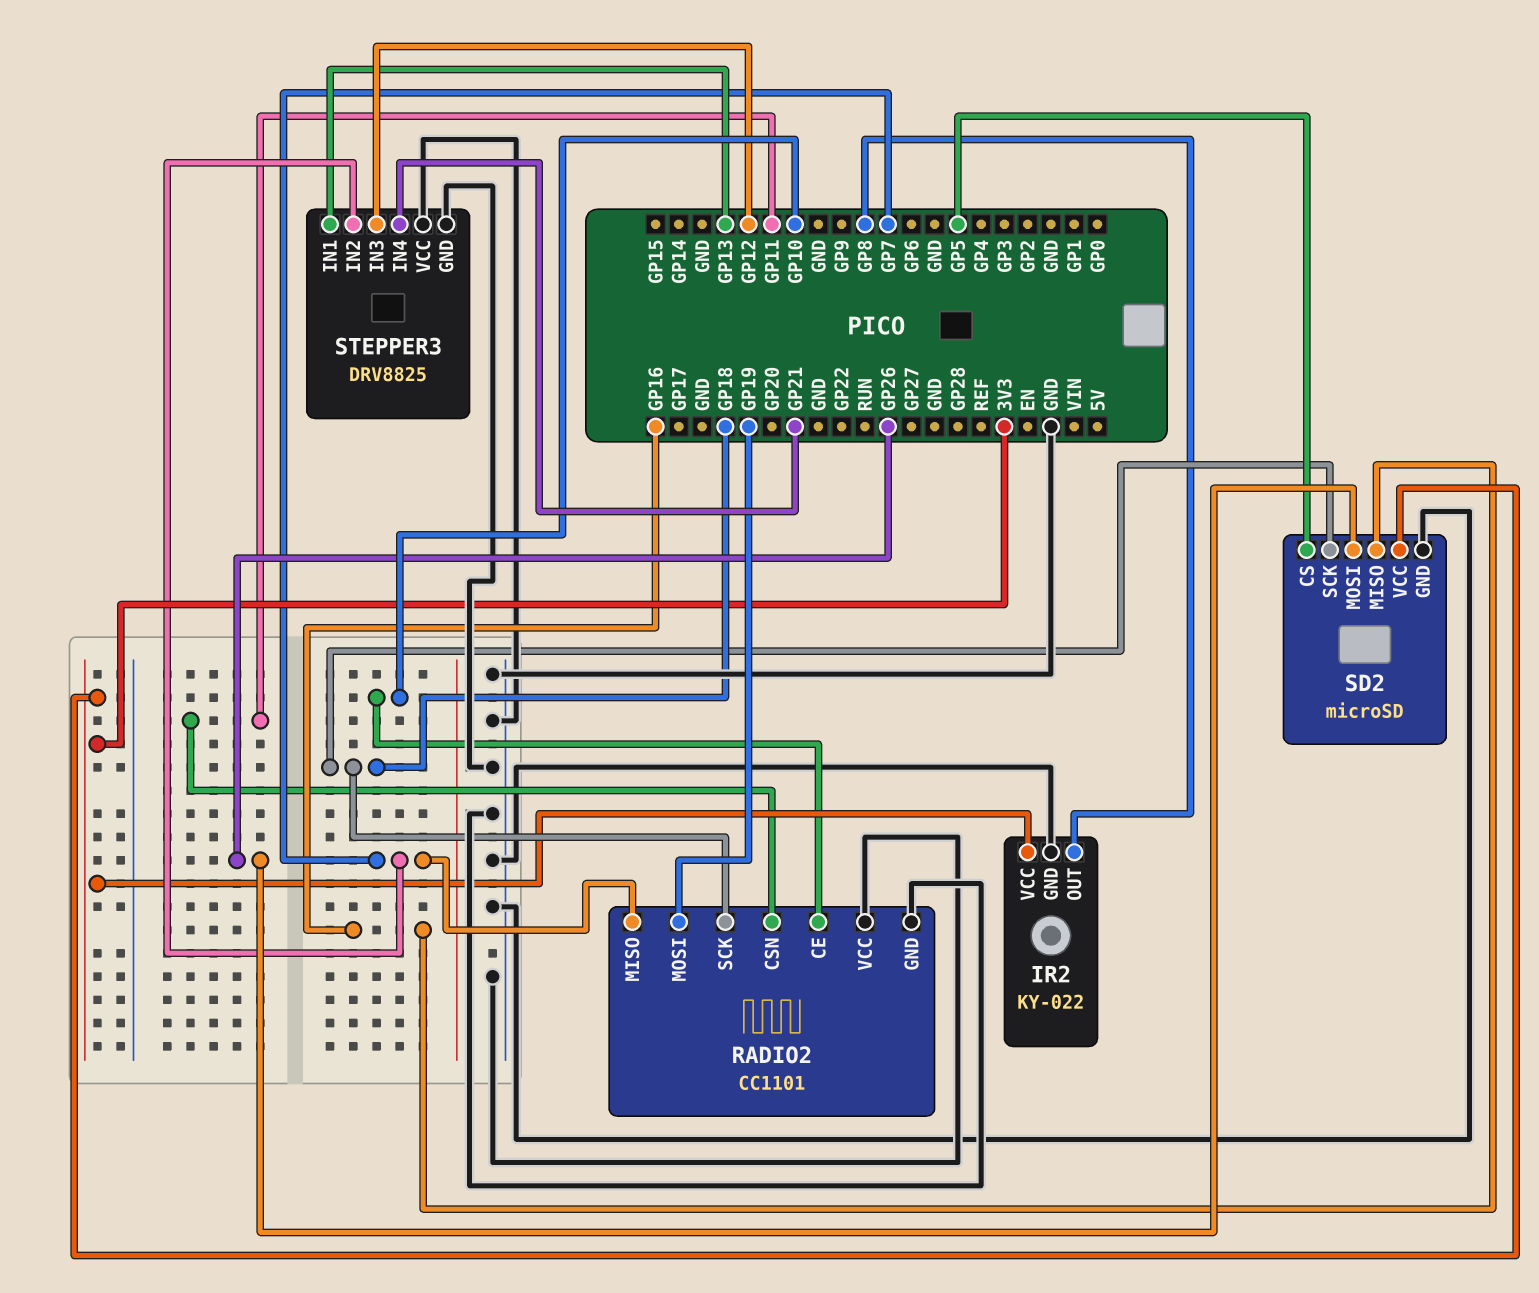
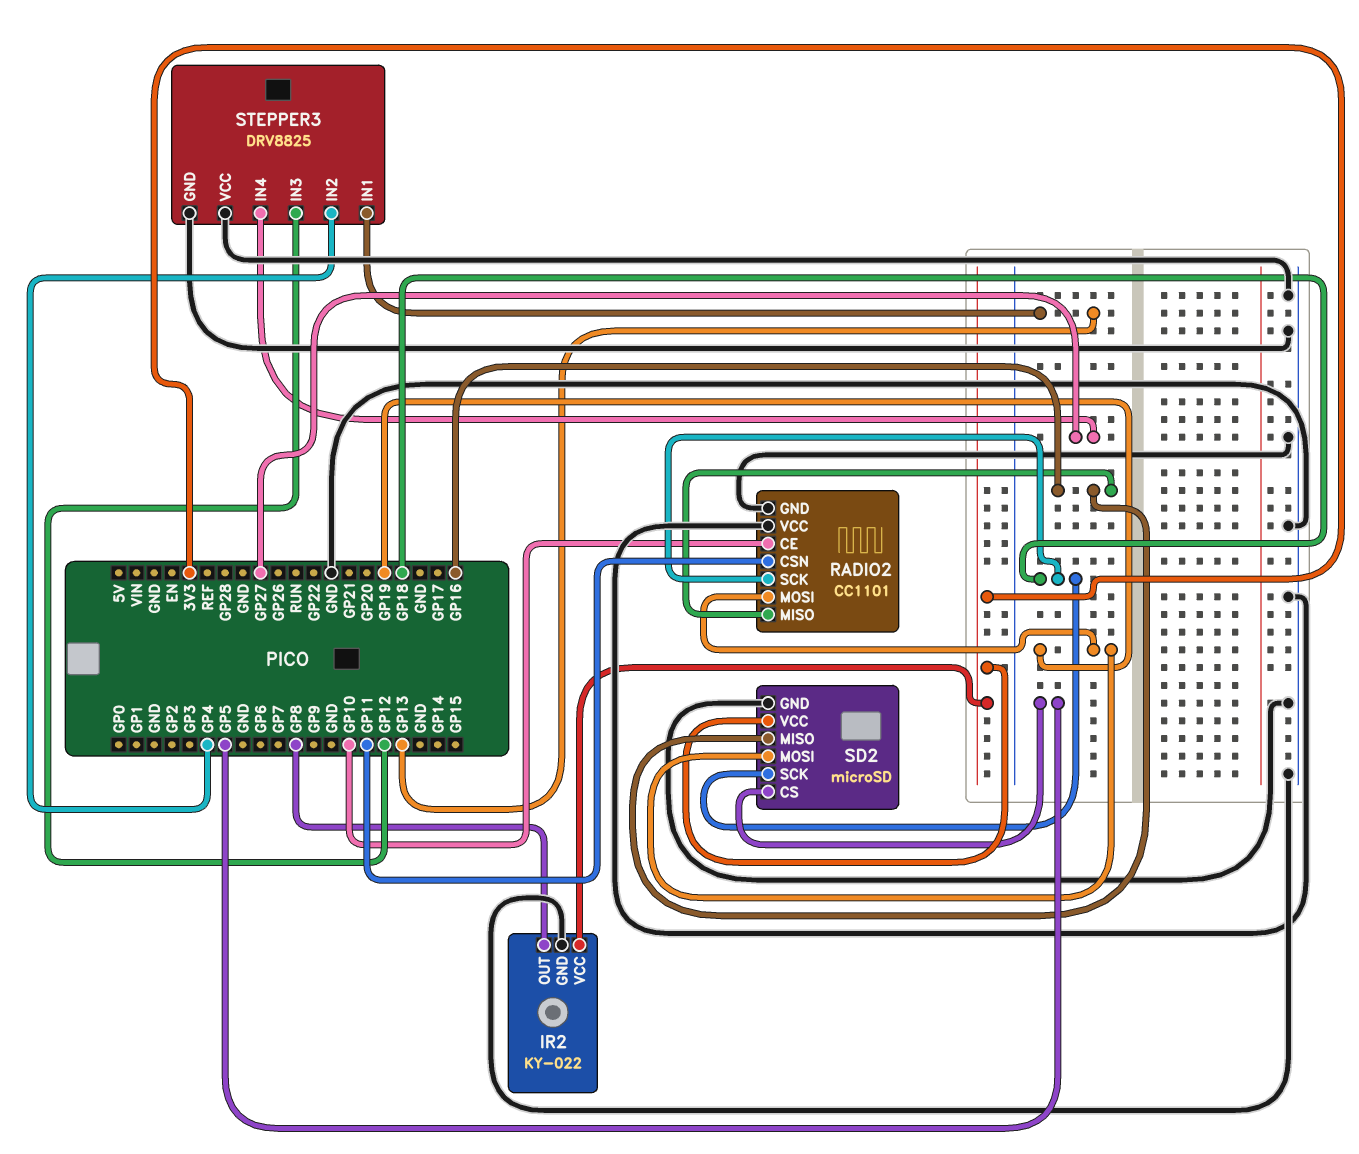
RADIO2 pin MISO: GP7 -> GP16
SD2 pin MOSI: GP26 -> GP19
STEPPER3 pin IN2: GP7 -> GP4
STEPPER3 pin IN4: GP21 -> GP27

